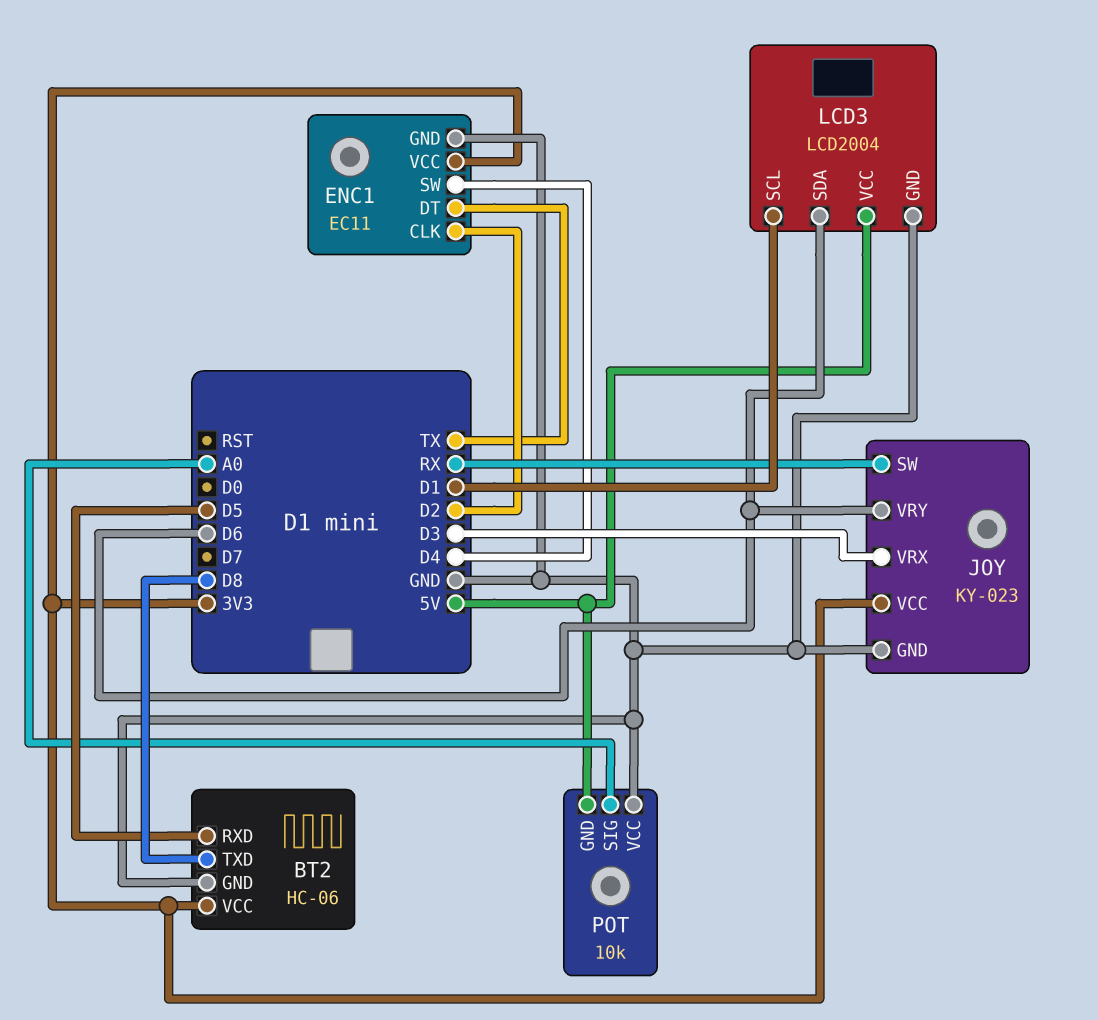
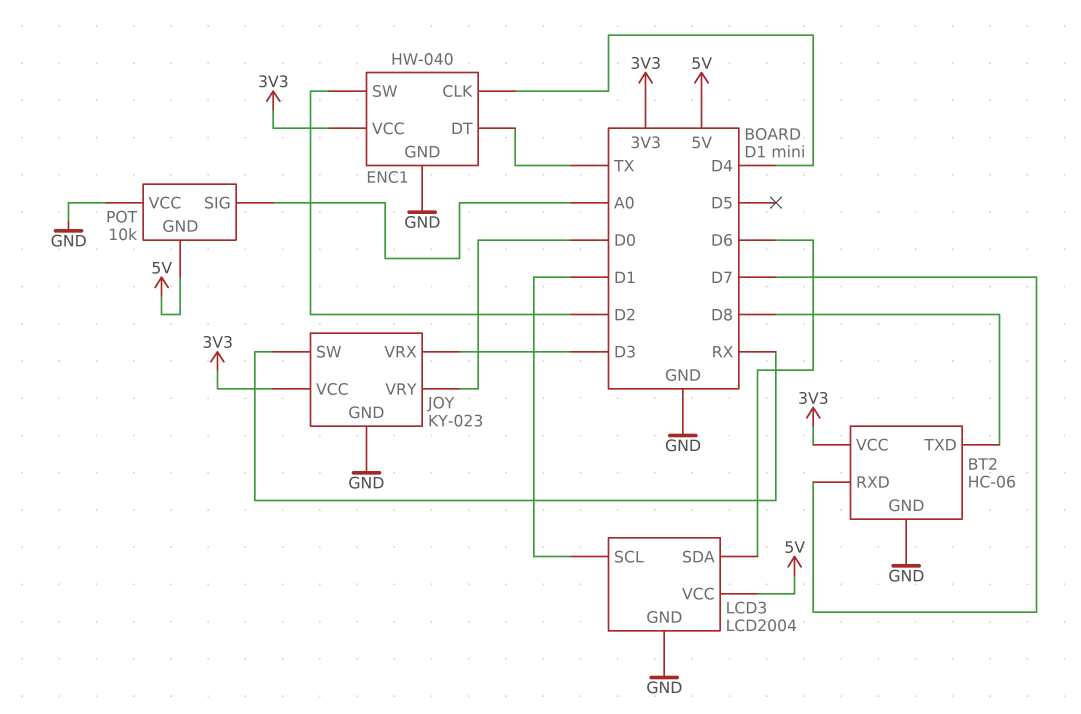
BT2 pin RXD: D5 -> D7
ENC1: EC11 -> HW-040
ENC1 pin CLK: D2 -> D4
ENC1 pin SW: D4 -> D2
JOY pin VRY: D6 -> D0

